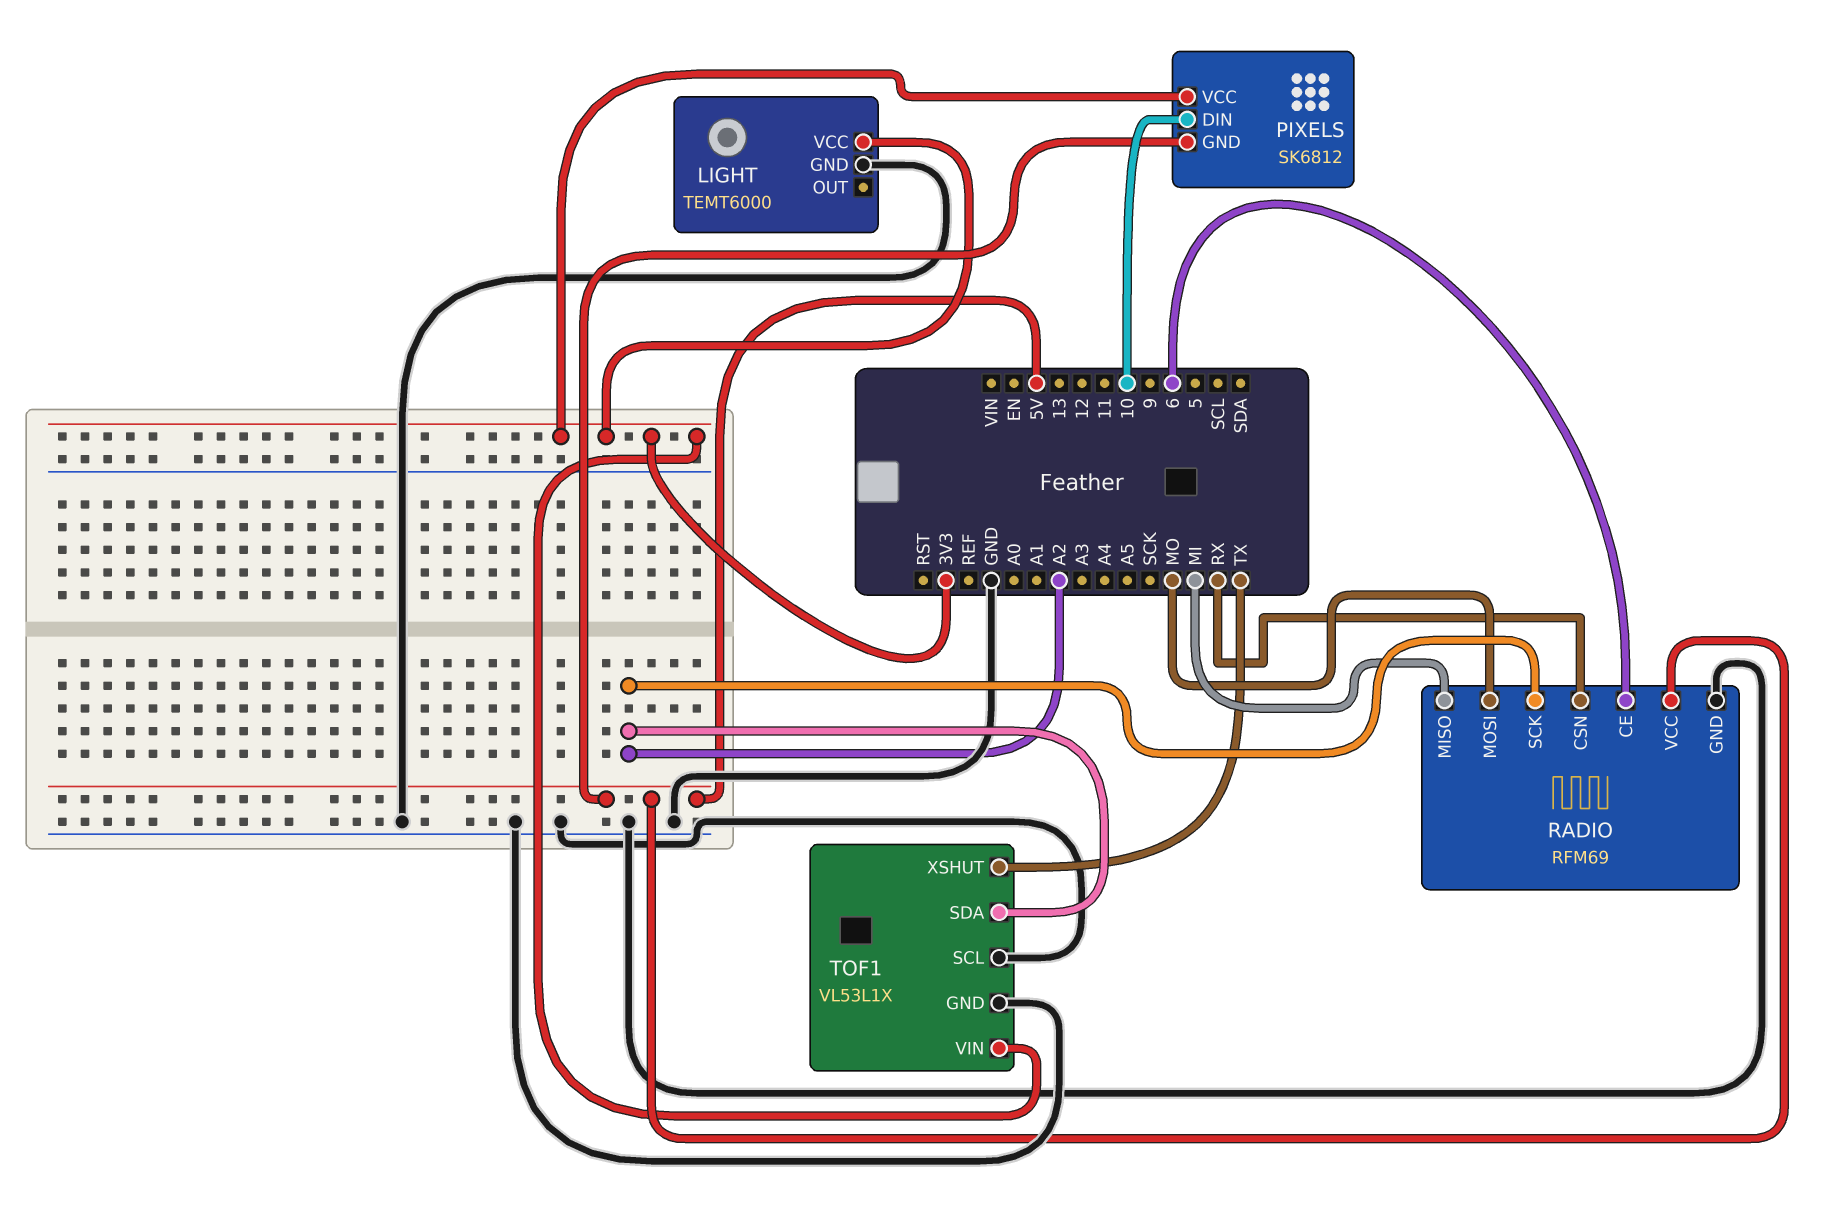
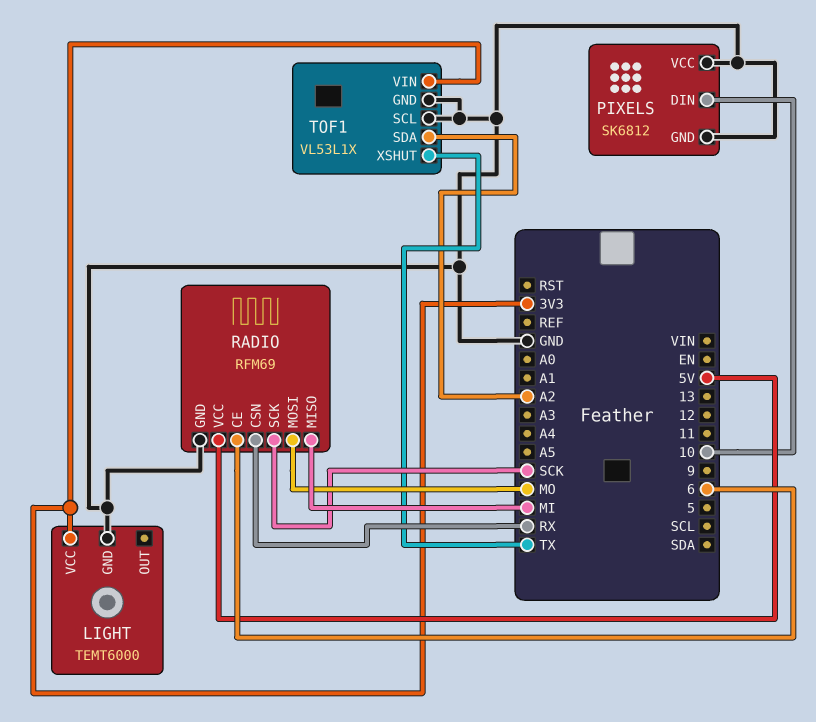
PIXELS pin GND: 5V -> GND
PIXELS pin VCC: 3V3 -> GND
RADIO pin SCK: A2 -> SCK

